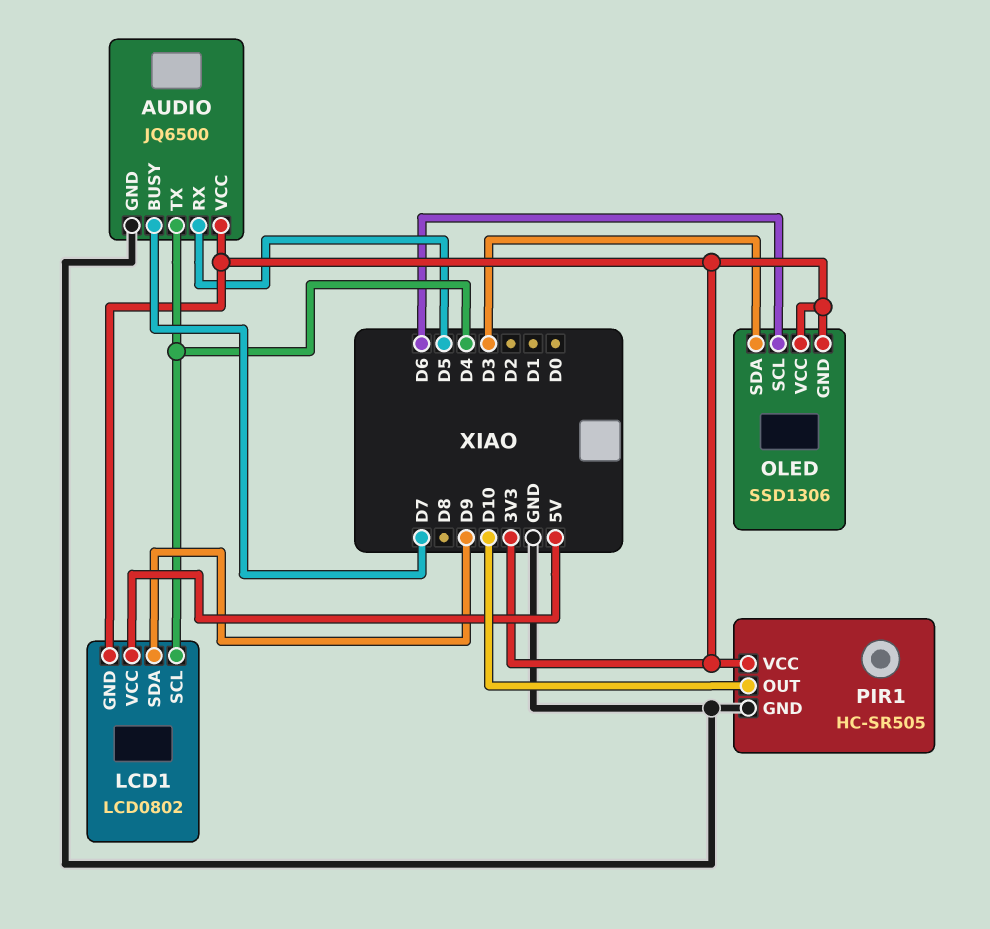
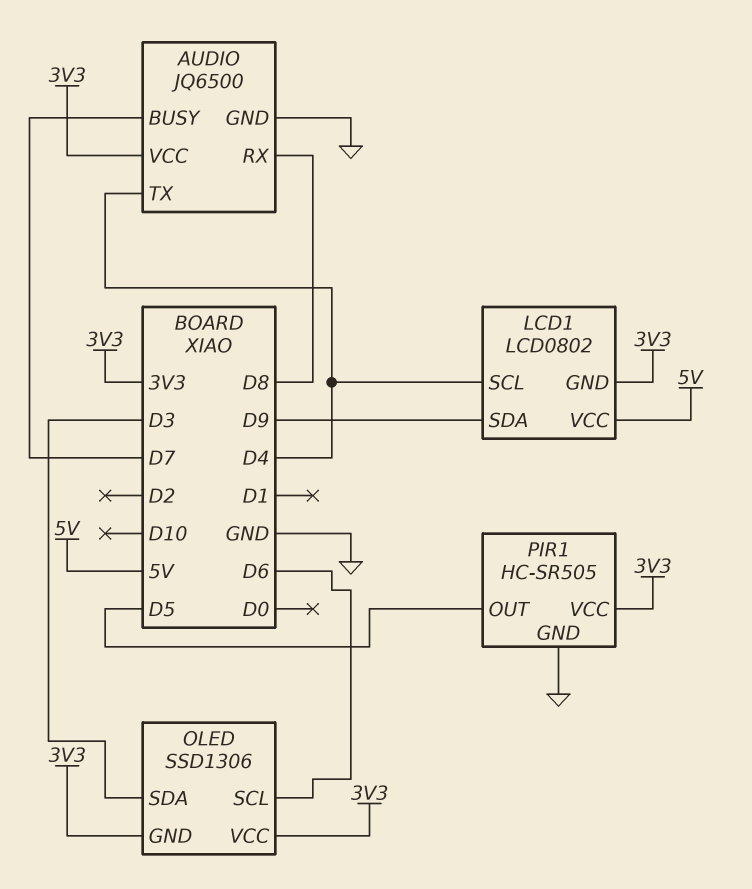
AUDIO pin RX: D5 -> D8
PIR1 pin OUT: D10 -> D5

